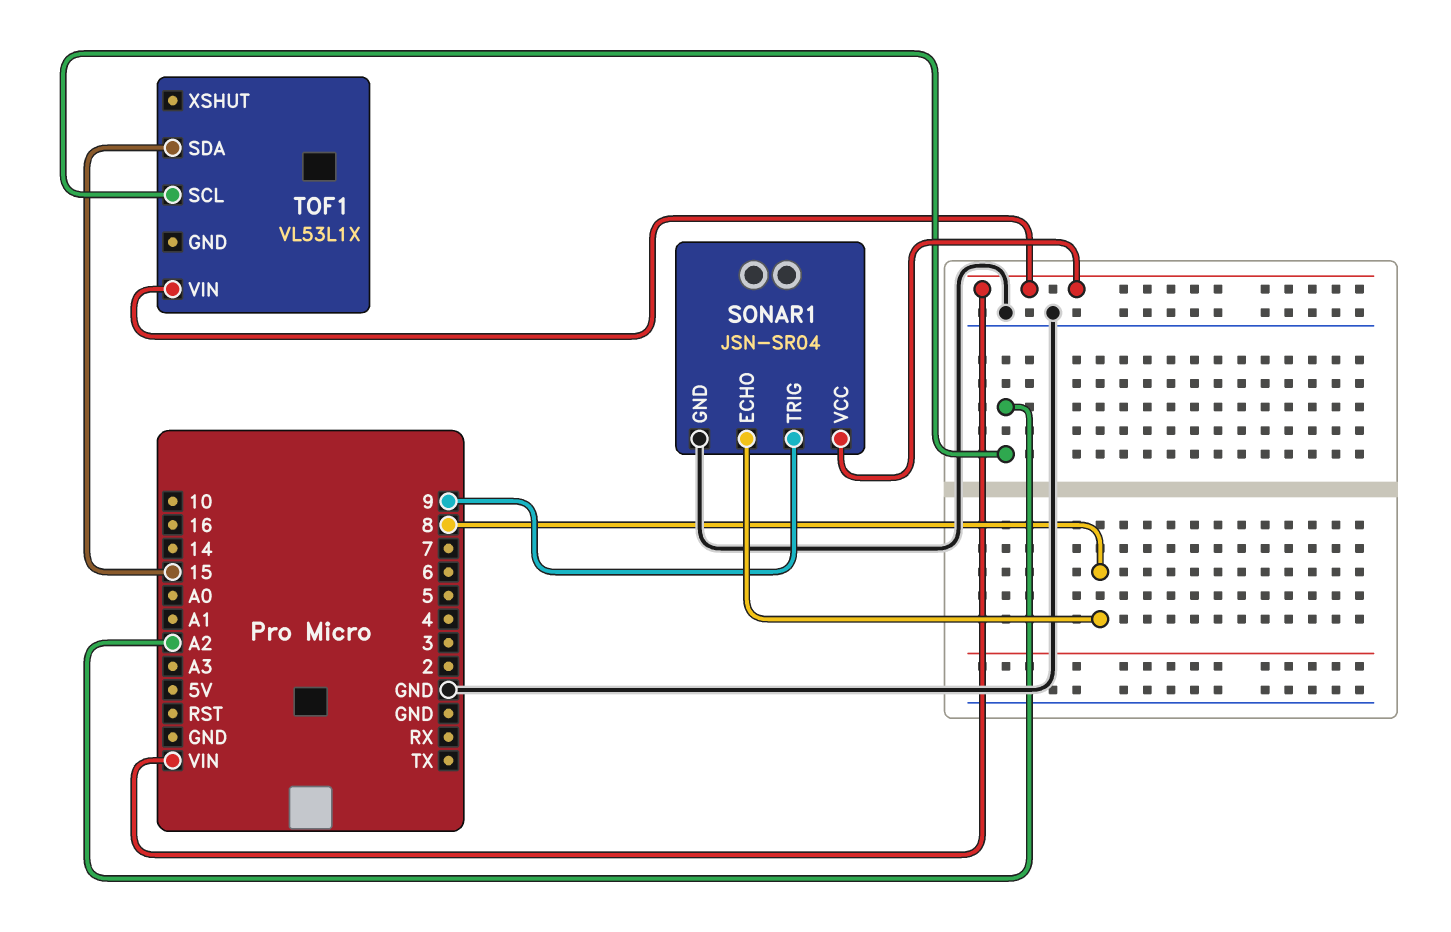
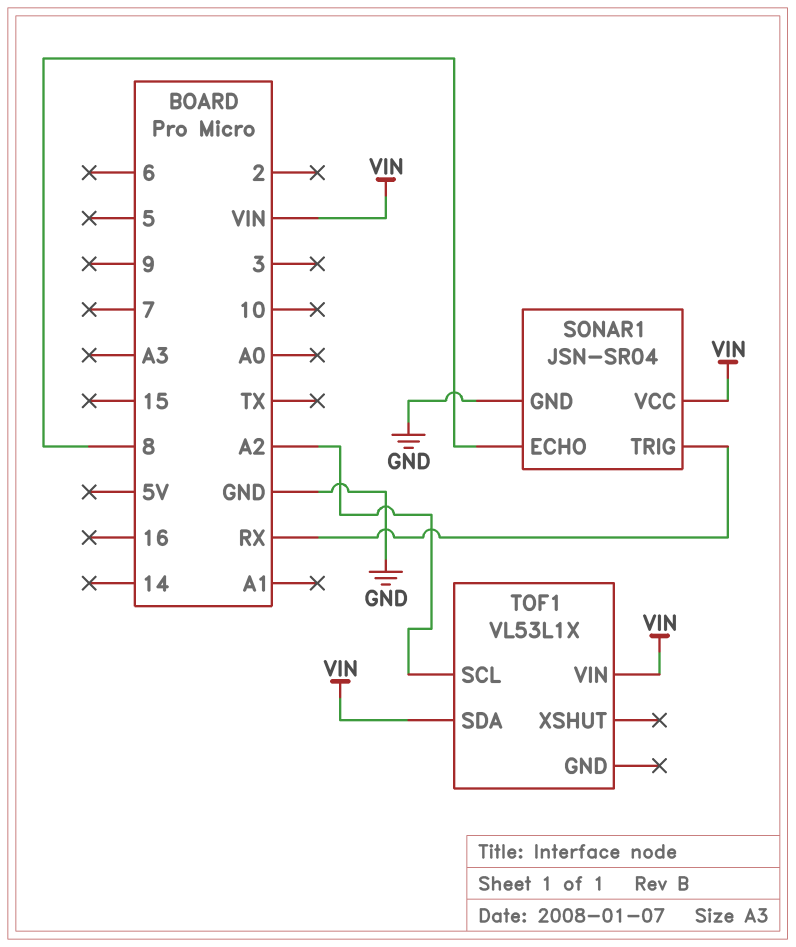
SONAR1 pin TRIG: 9 -> RX
TOF1 pin SDA: 15 -> VIN

